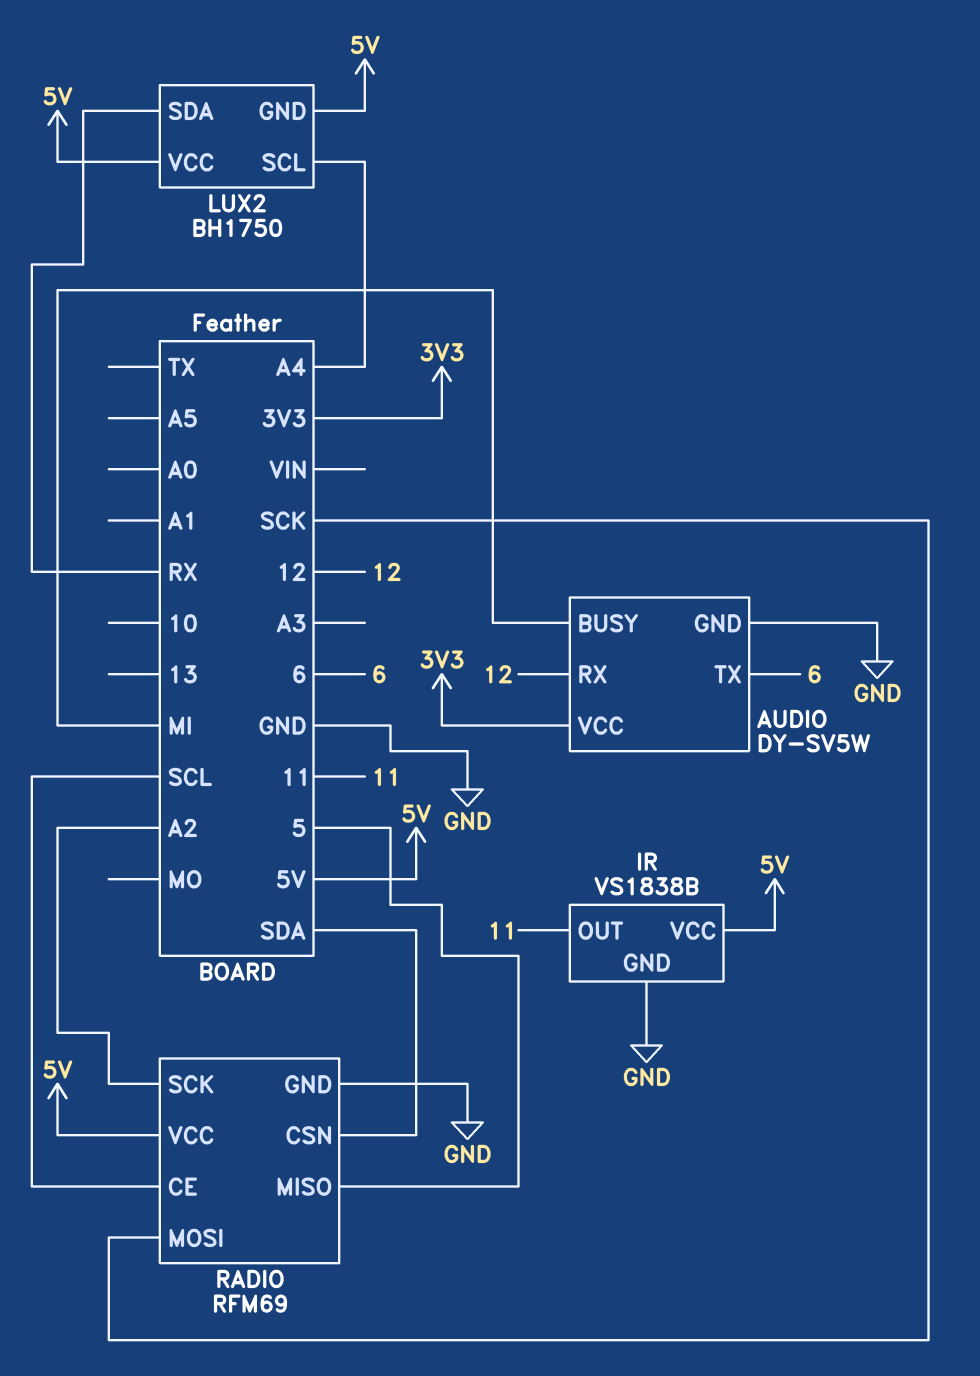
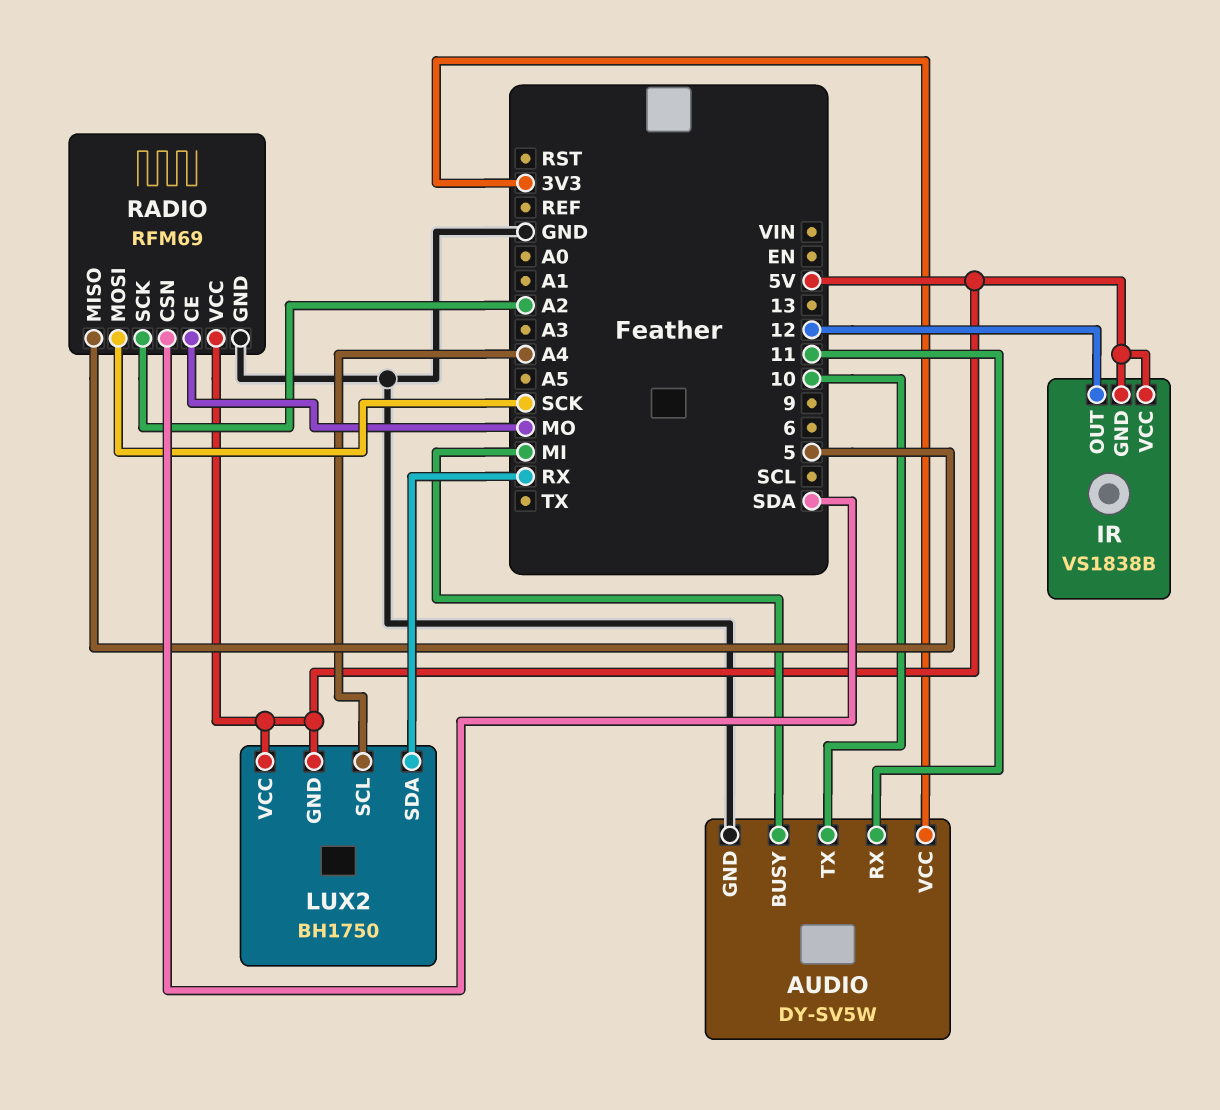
AUDIO pin RX: 12 -> 11
AUDIO pin TX: 6 -> 10
IR pin GND: GND -> 5V
IR pin OUT: 11 -> 12
RADIO pin CE: SCL -> MO

